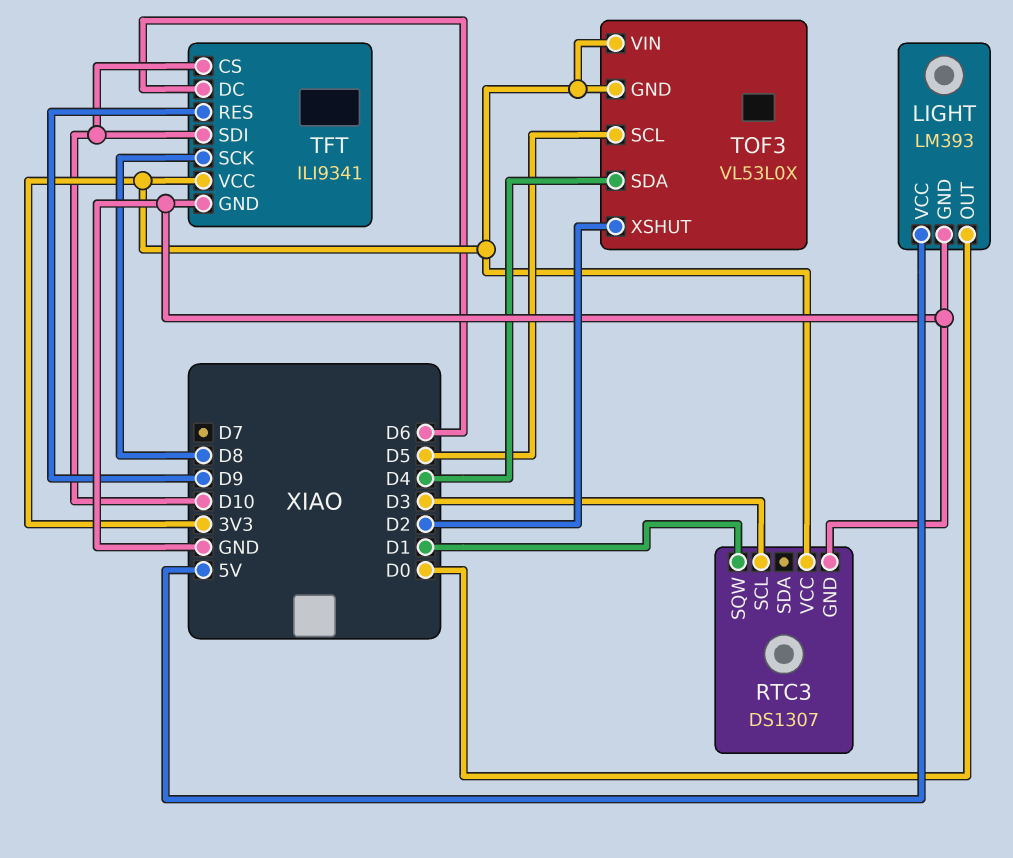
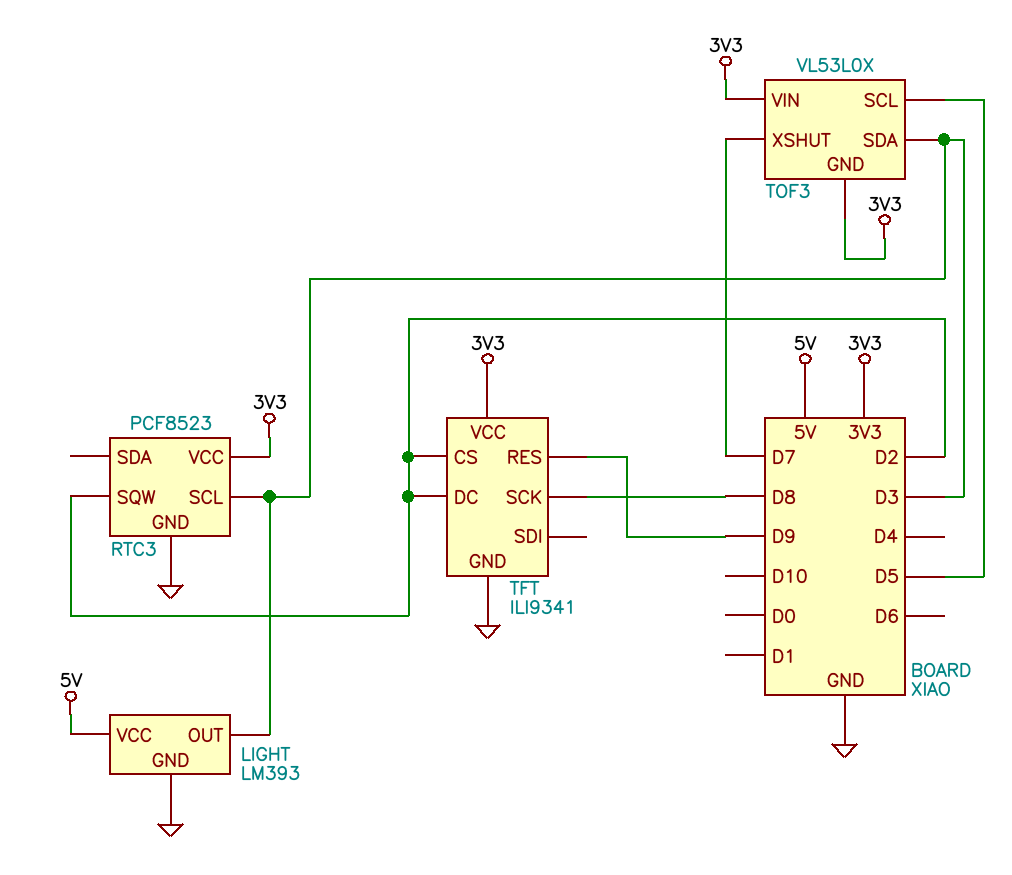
LIGHT pin OUT: D0 -> D3
RTC3: DS1307 -> PCF8523
RTC3 pin SQW: D1 -> D2
TFT pin CS: D10 -> D2
TFT pin DC: D6 -> D2
TFT pin SDI: D10 -> none
TOF3 pin SDA: D4 -> D3
TOF3 pin XSHUT: D2 -> D7

